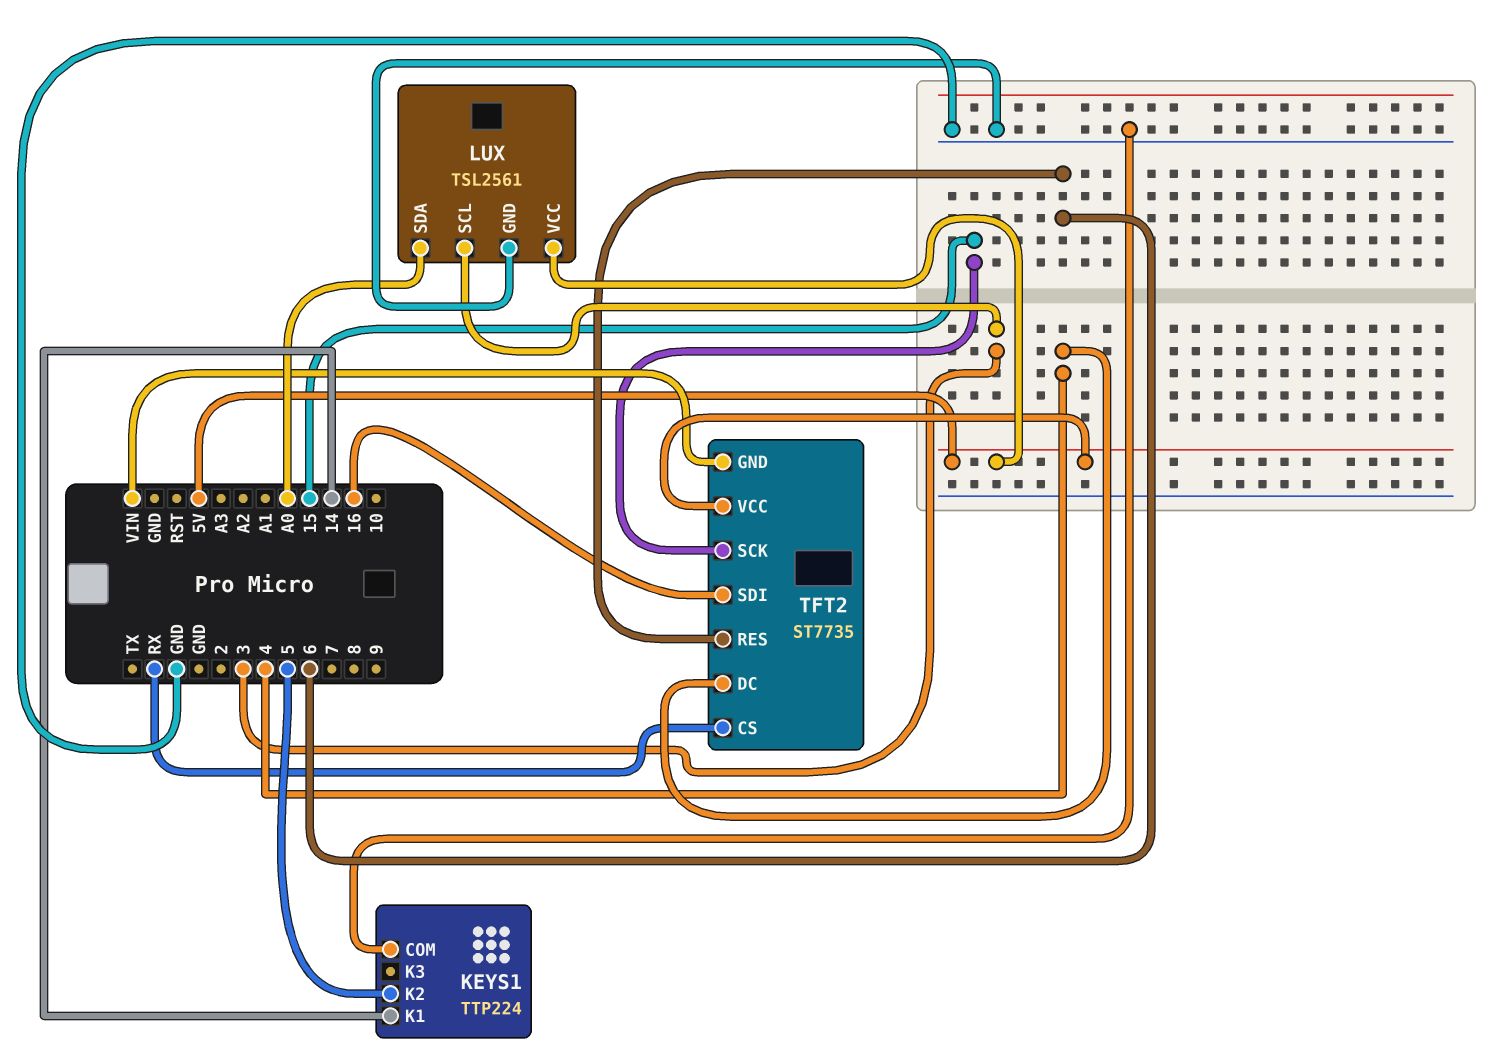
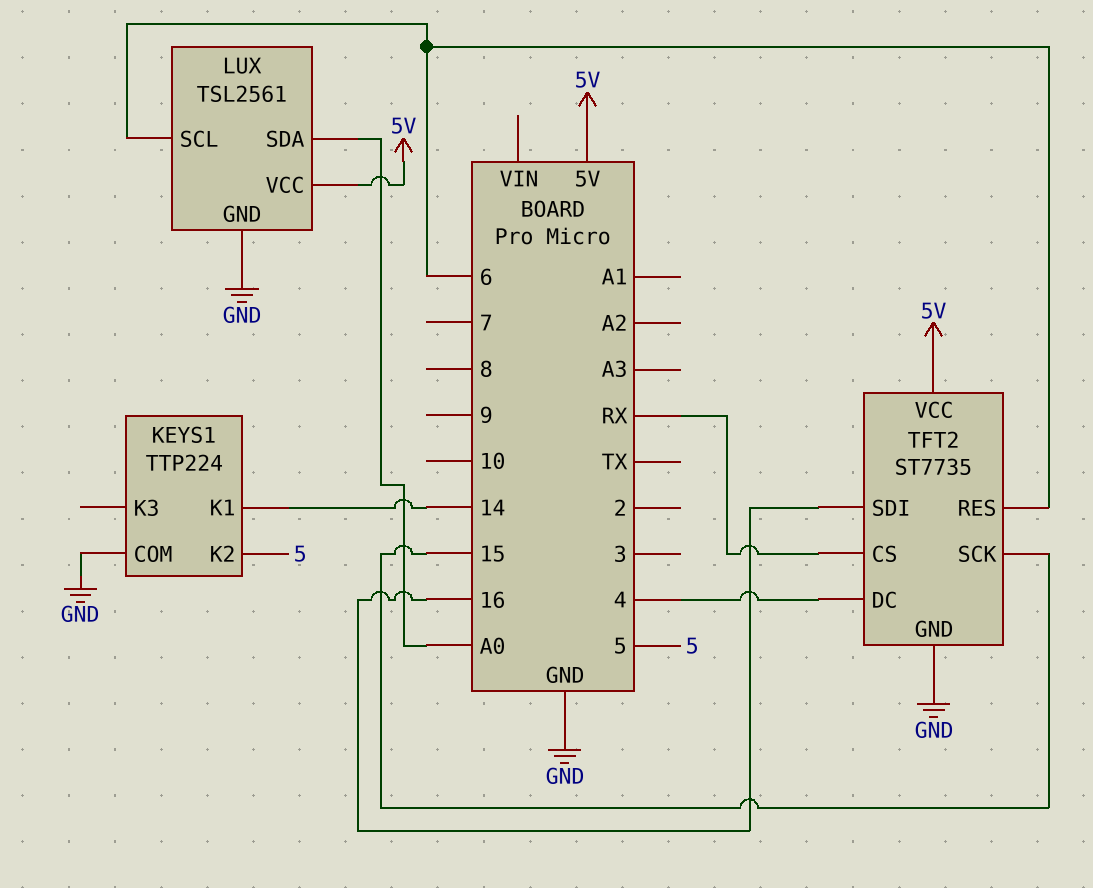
LUX pin SCL: 3 -> 6
TFT2 pin GND: VIN -> GND

